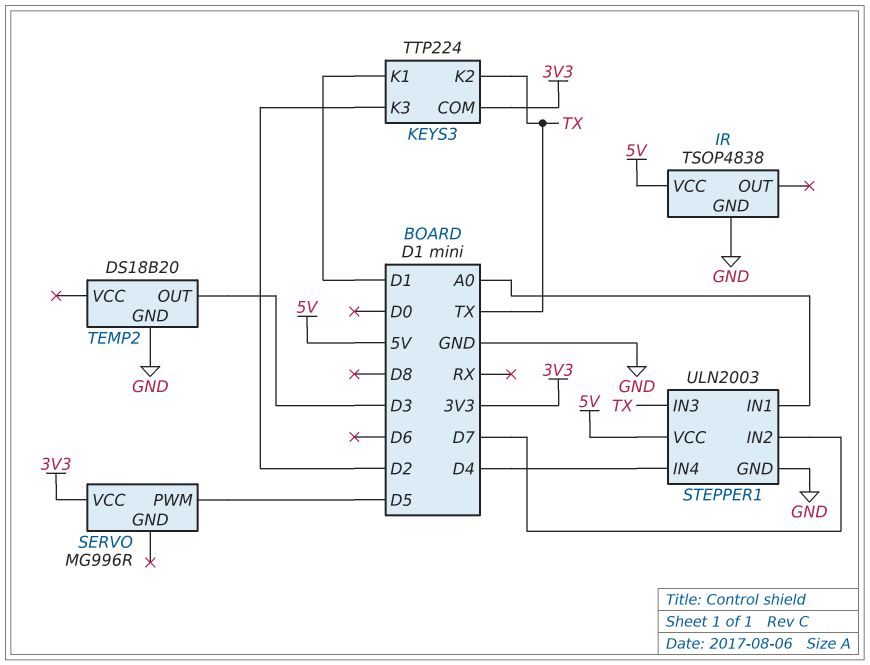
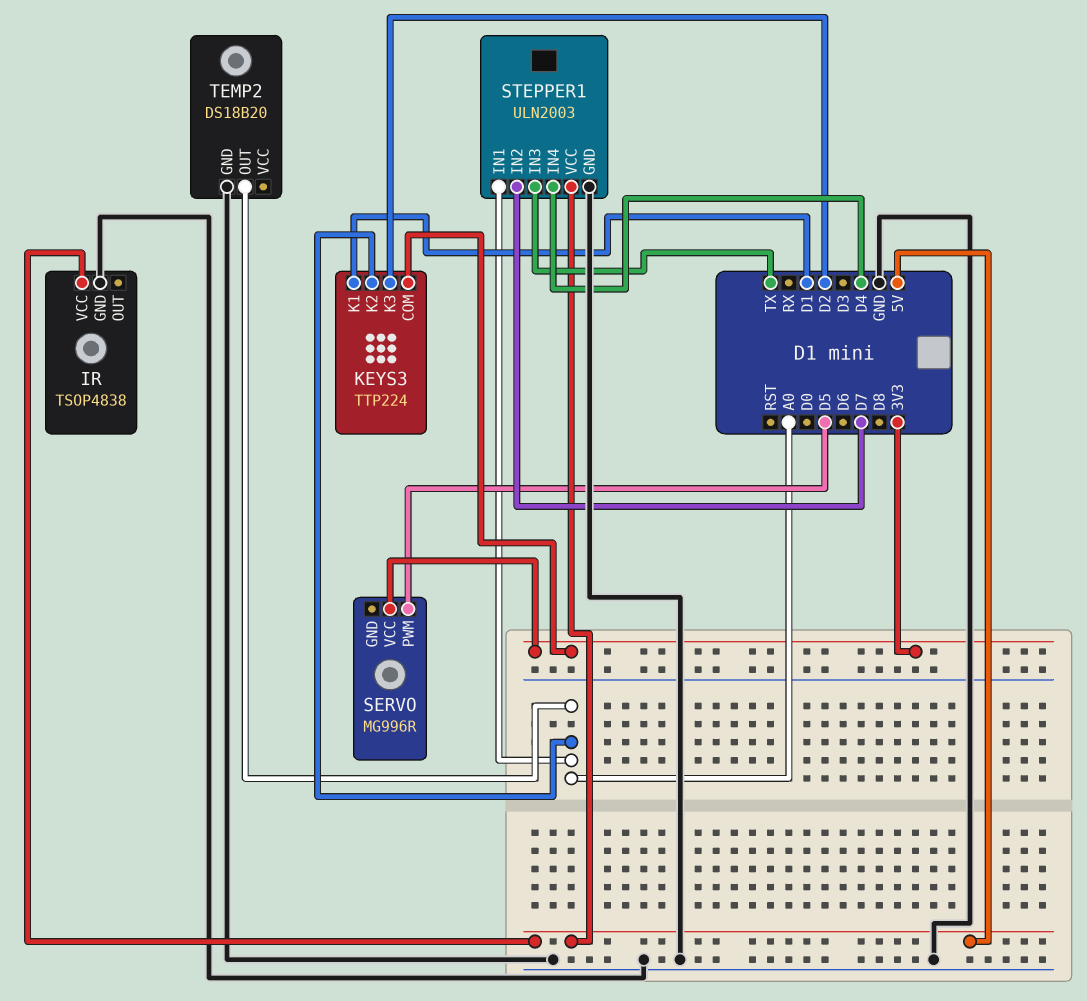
KEYS3 pin K2: TX -> A0
TEMP2 pin OUT: D3 -> A0

